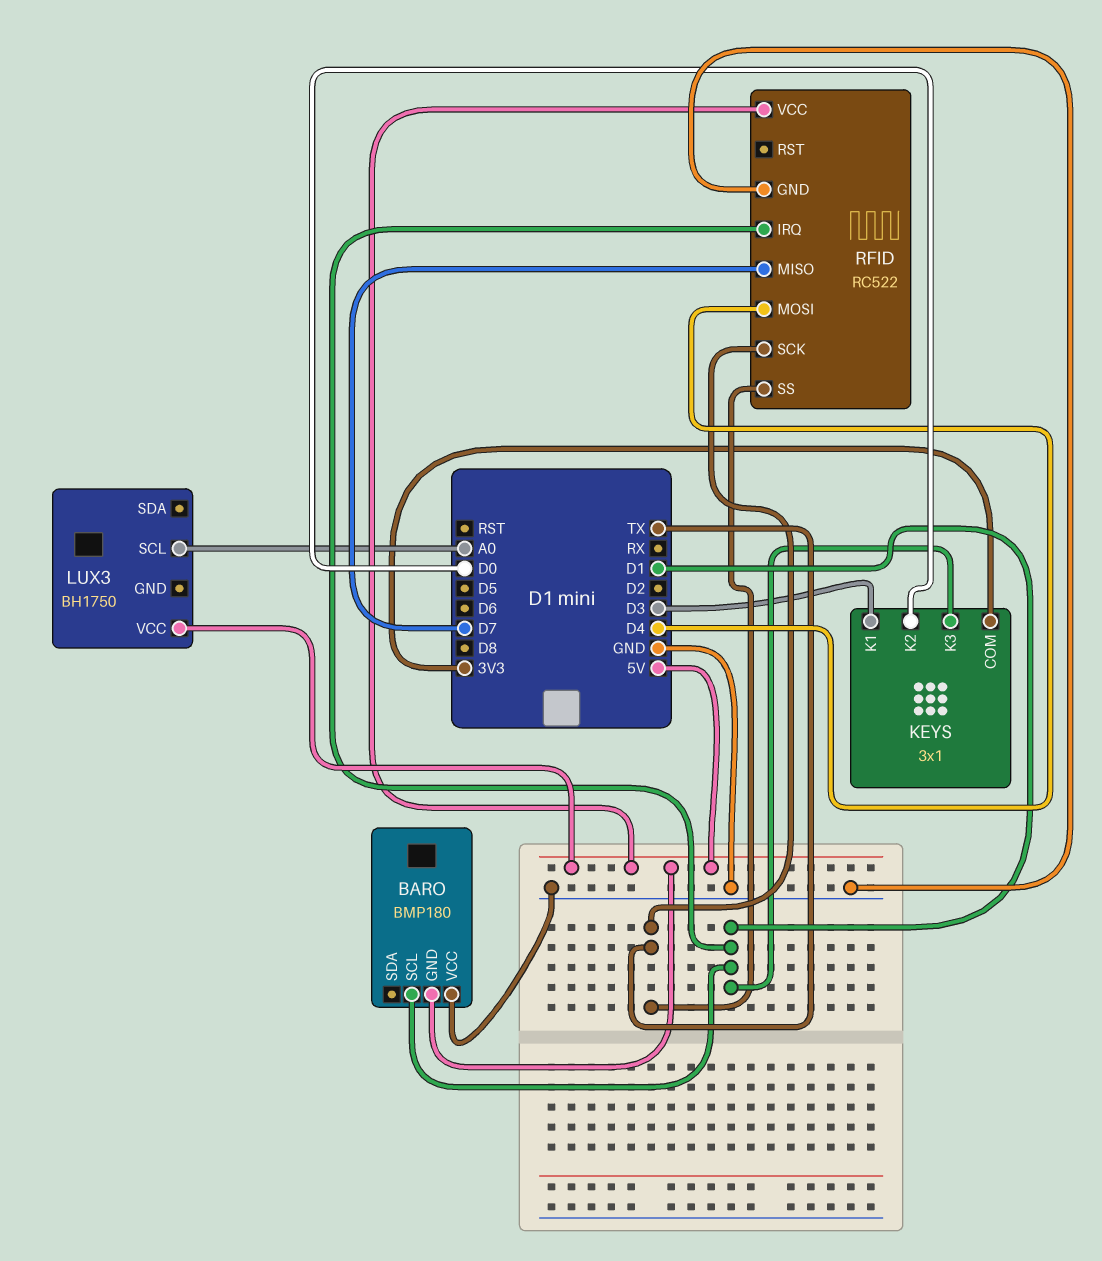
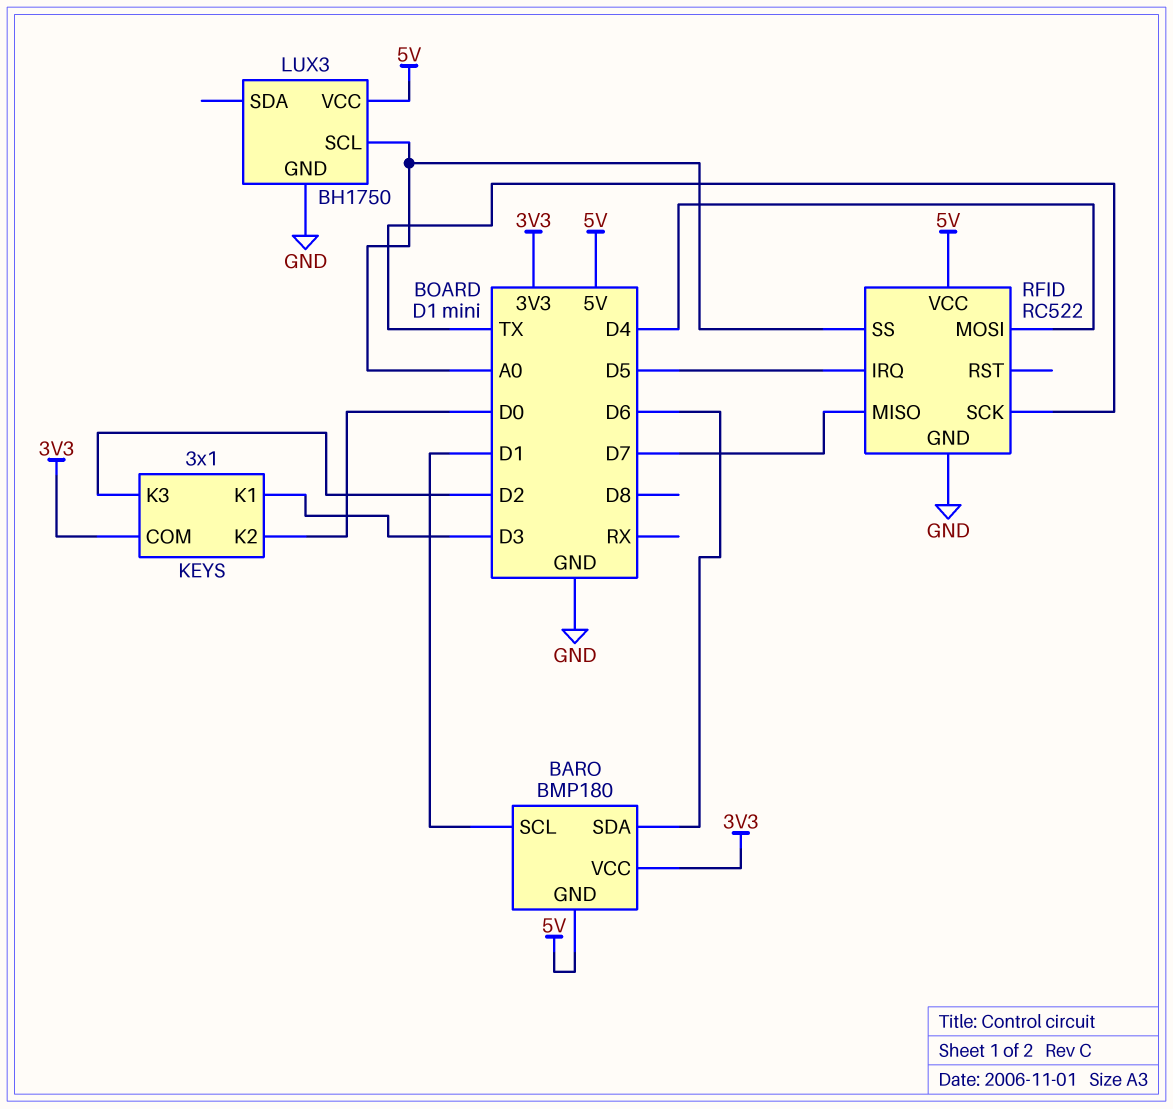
BARO pin SDA: none -> D6
BARO pin VCC: GND -> 3V3
KEYS pin K3: D1 -> D2
LUX3 pin GND: none -> GND
RFID pin IRQ: D1 -> D5
RFID pin SS: TX -> A0

